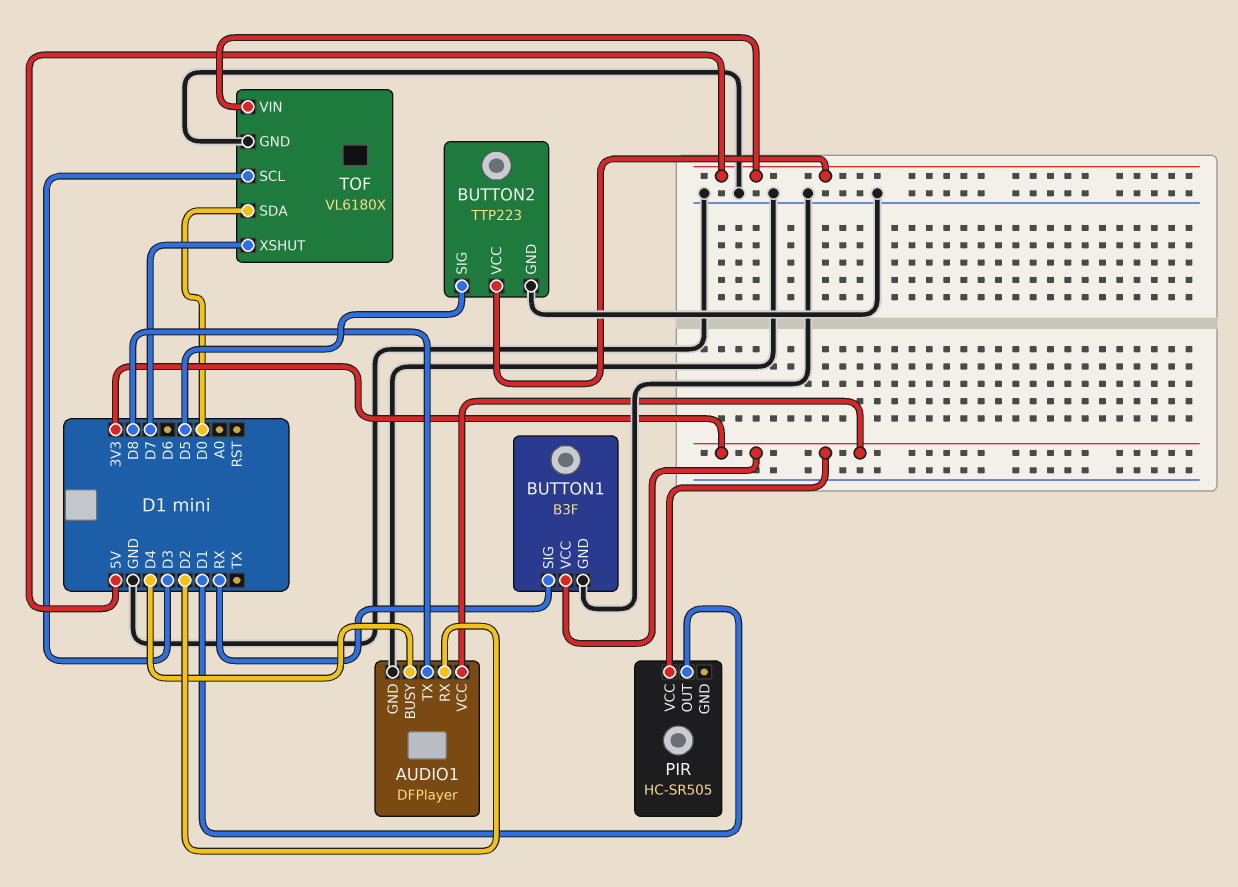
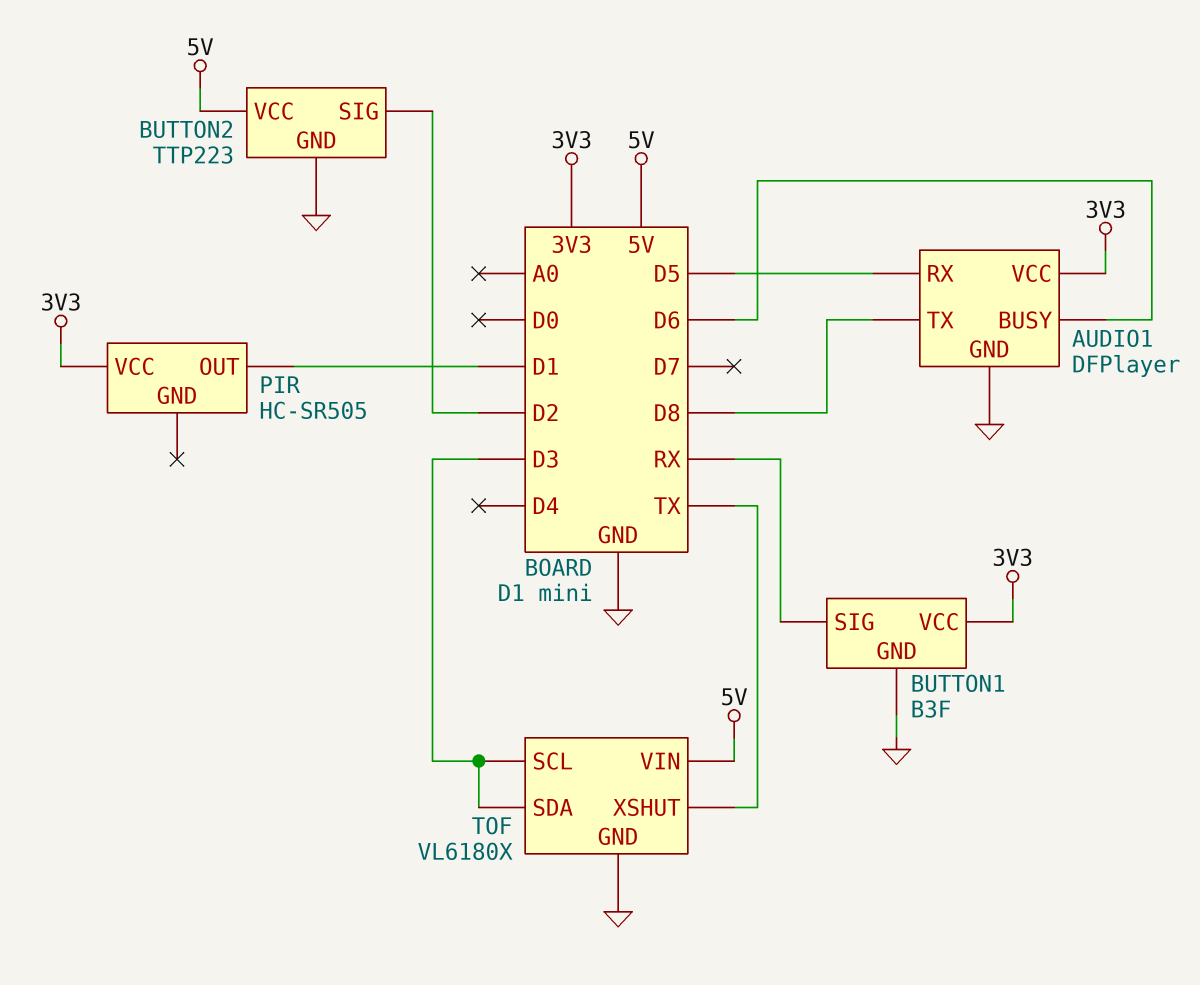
AUDIO1 pin BUSY: D4 -> D6
AUDIO1 pin RX: D2 -> D5
BUTTON2 pin SIG: D5 -> D2
TOF pin SDA: D0 -> D3
TOF pin XSHUT: D7 -> TX

